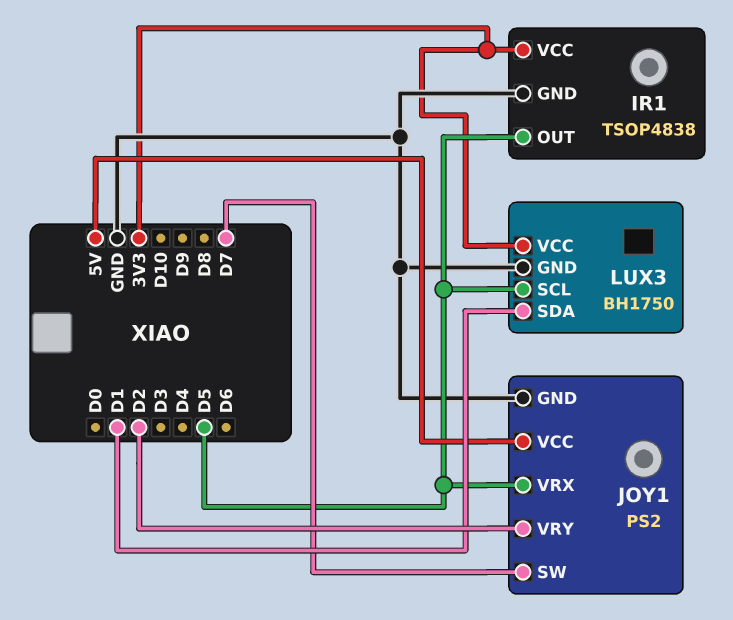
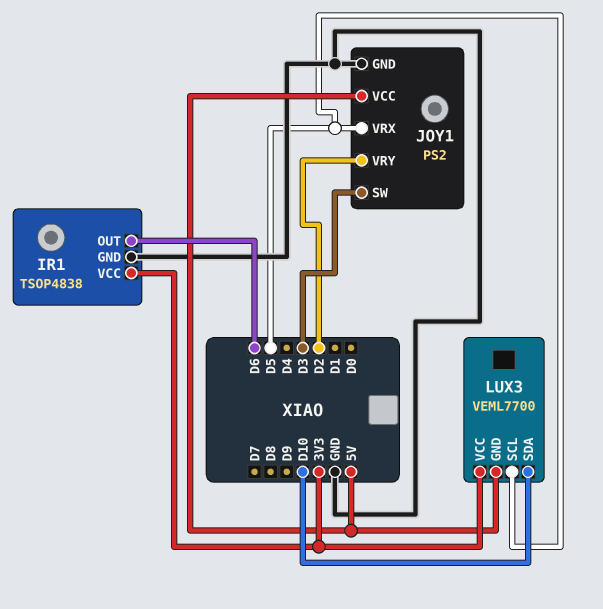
IR1 pin OUT: D5 -> D6
JOY1 pin SW: D7 -> D3
LUX3: BH1750 -> VEML7700
LUX3 pin GND: GND -> 5V
LUX3 pin SDA: D1 -> D10

